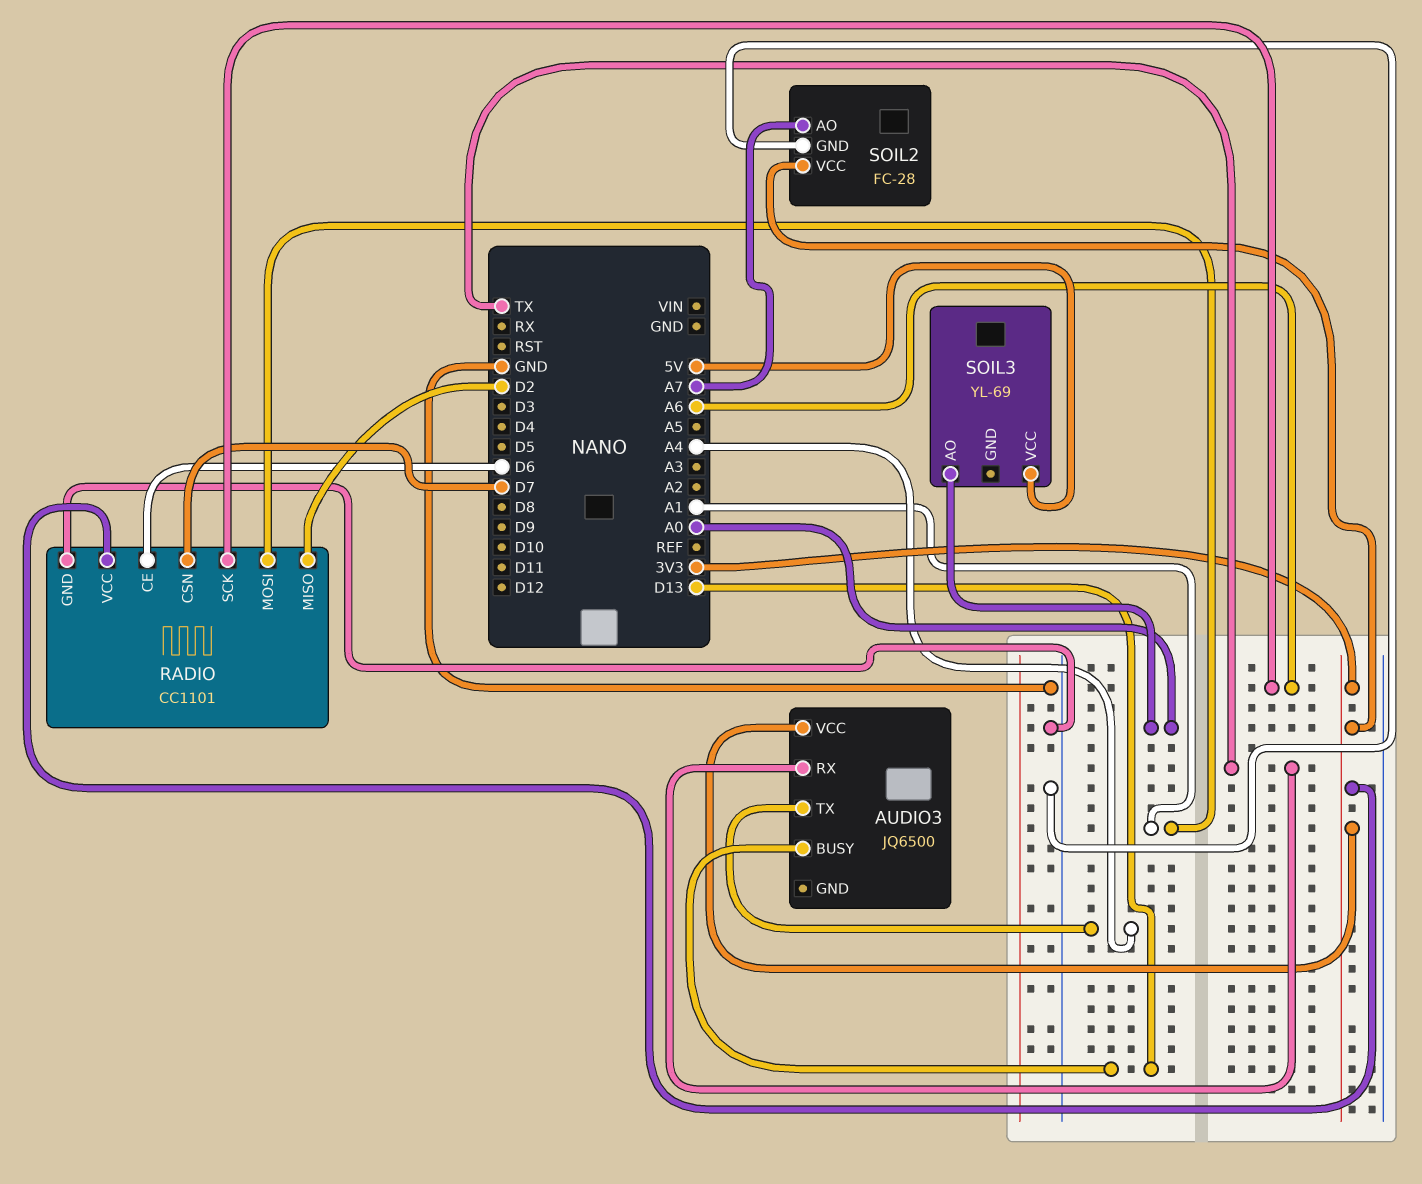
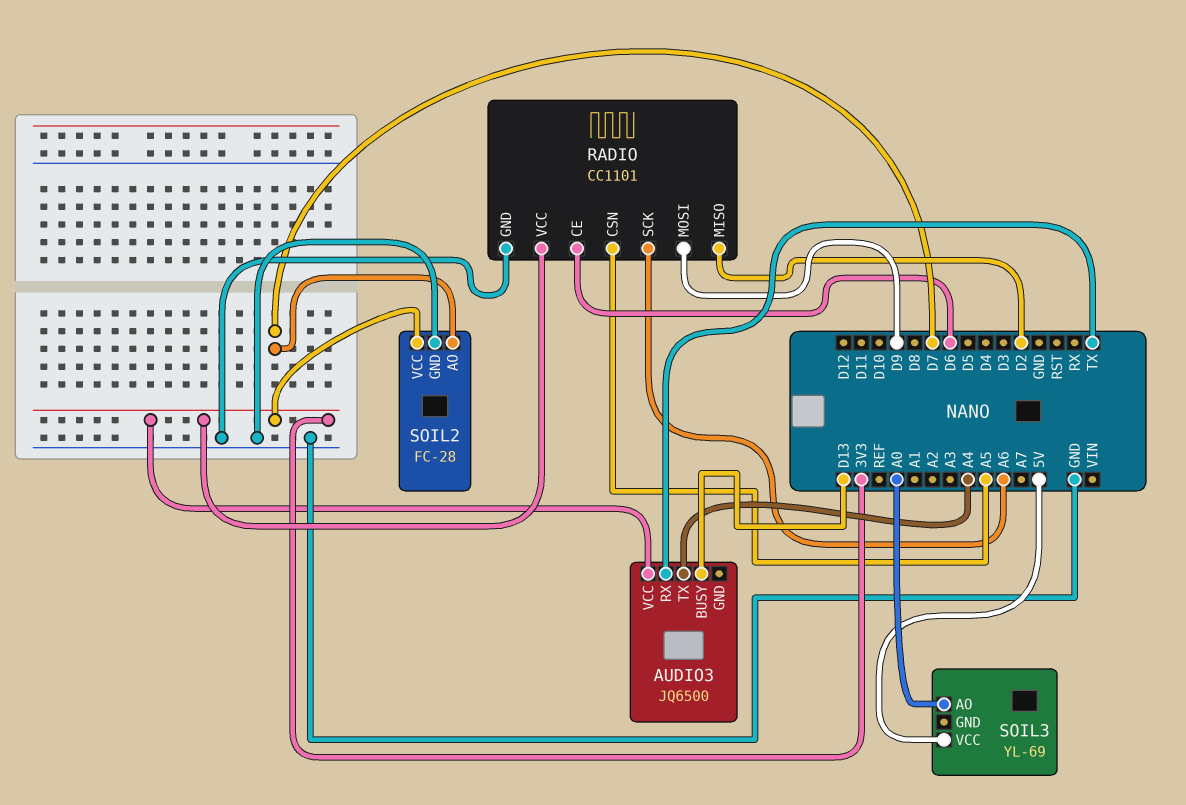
RADIO pin CSN: D7 -> A5
RADIO pin MOSI: A1 -> D9
SOIL2 pin AO: A7 -> D7

